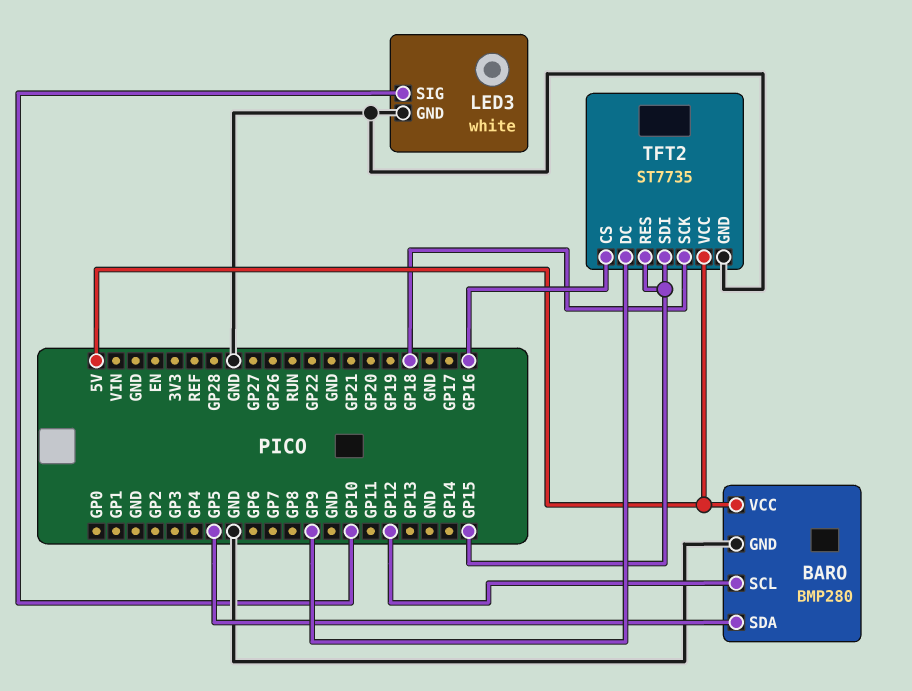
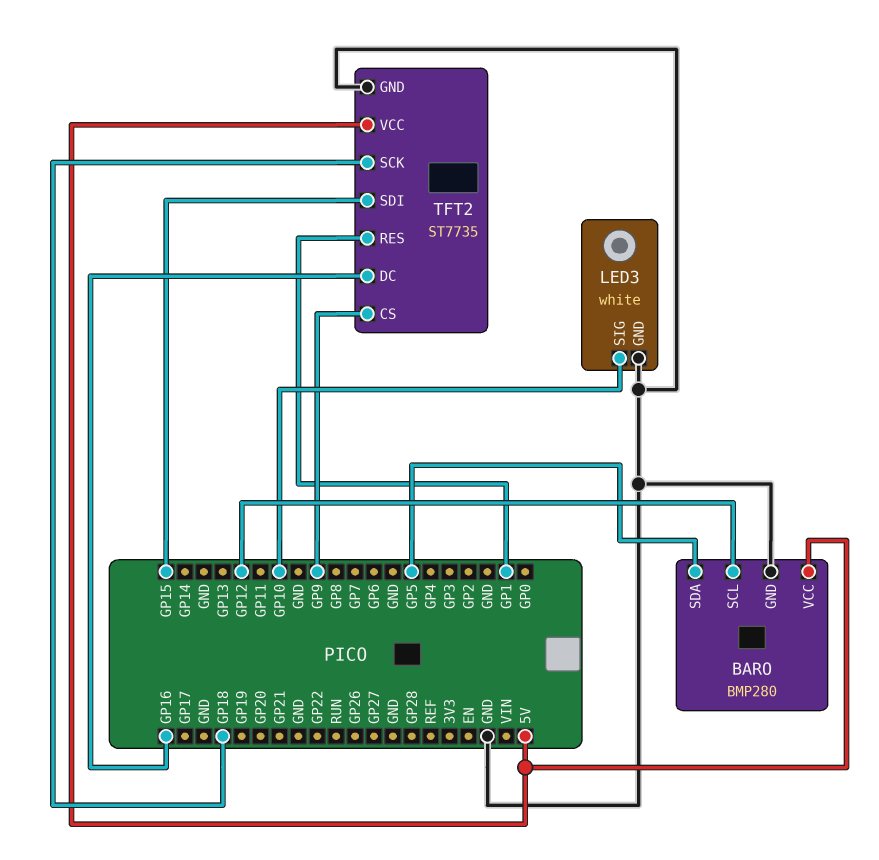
TFT2 pin CS: GP16 -> GP9
TFT2 pin DC: GP9 -> GP16
TFT2 pin RES: GP15 -> GP1

